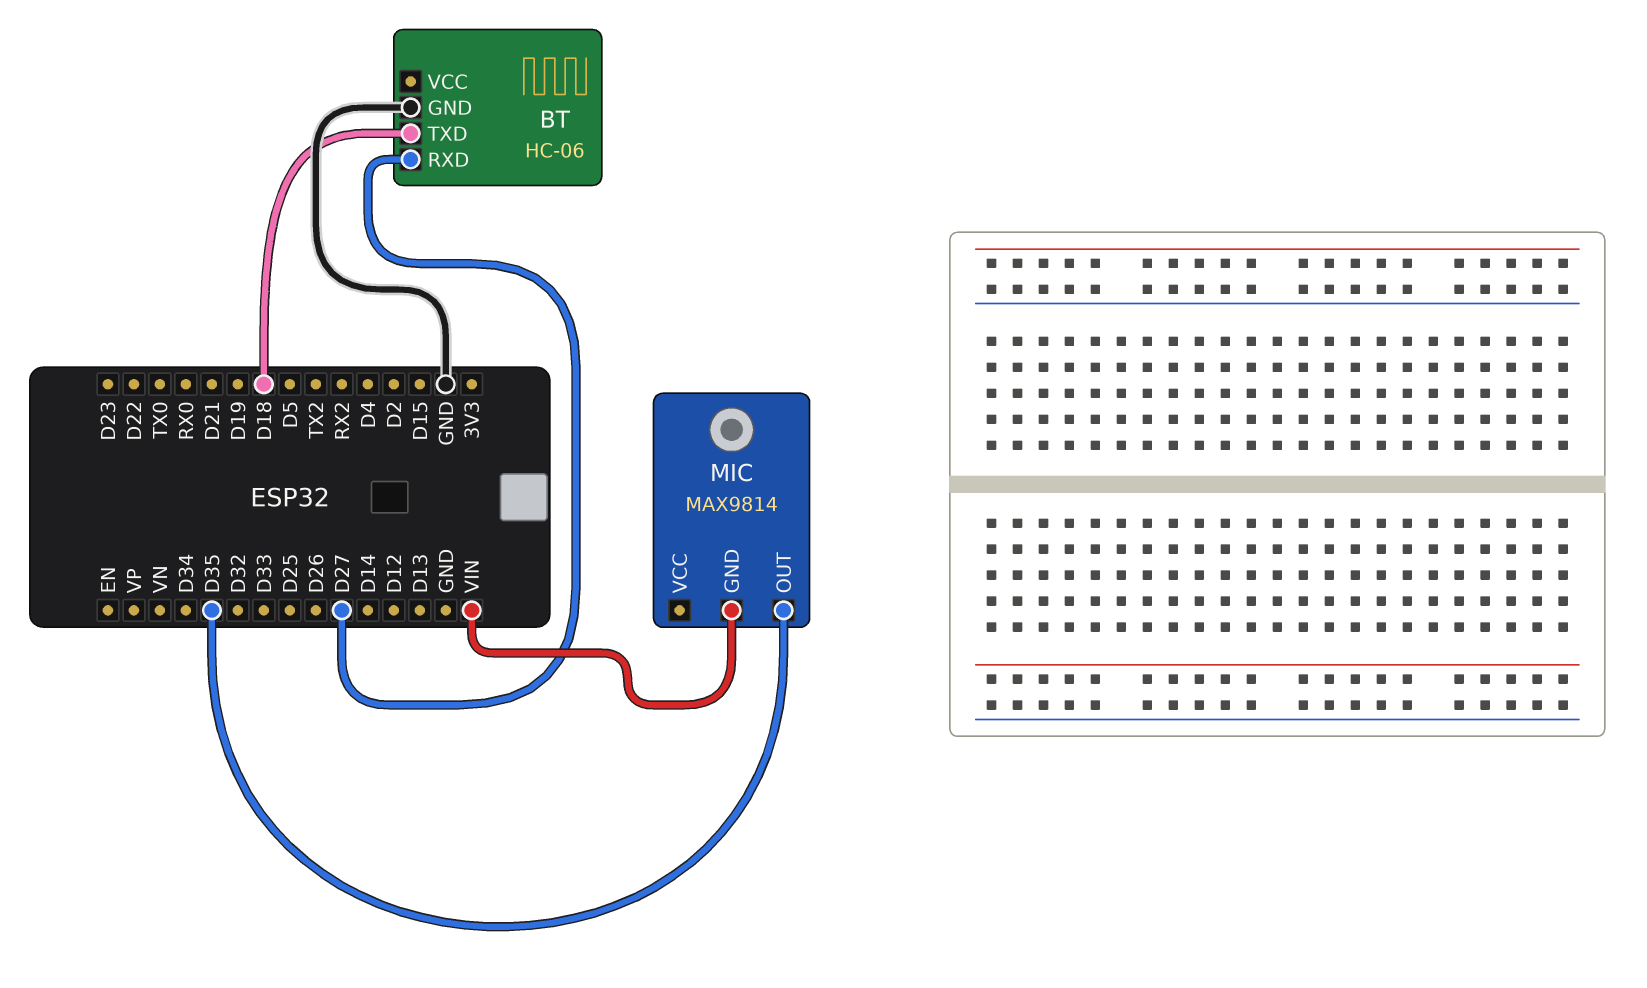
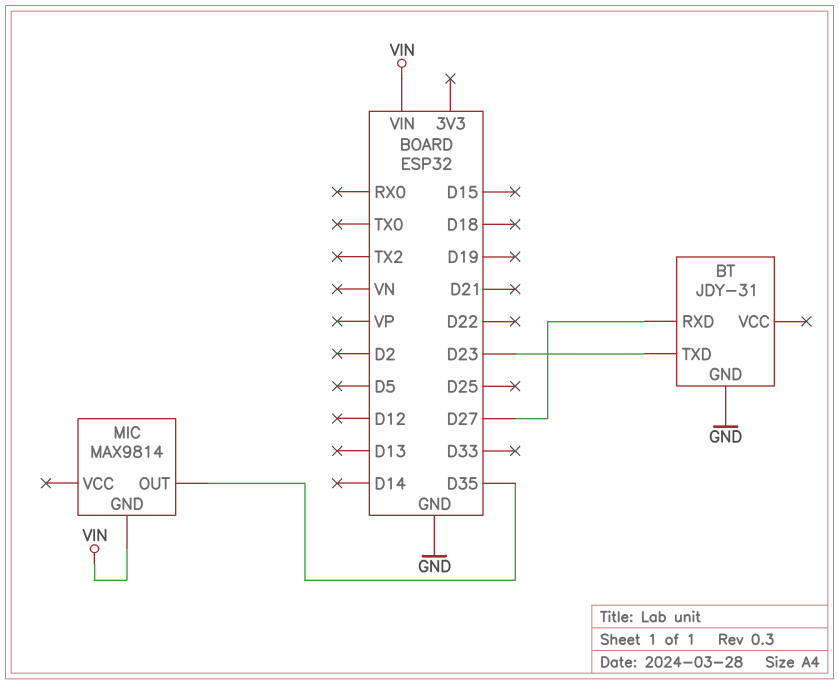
BT: HC-06 -> JDY-31
BT pin TXD: D18 -> D23

